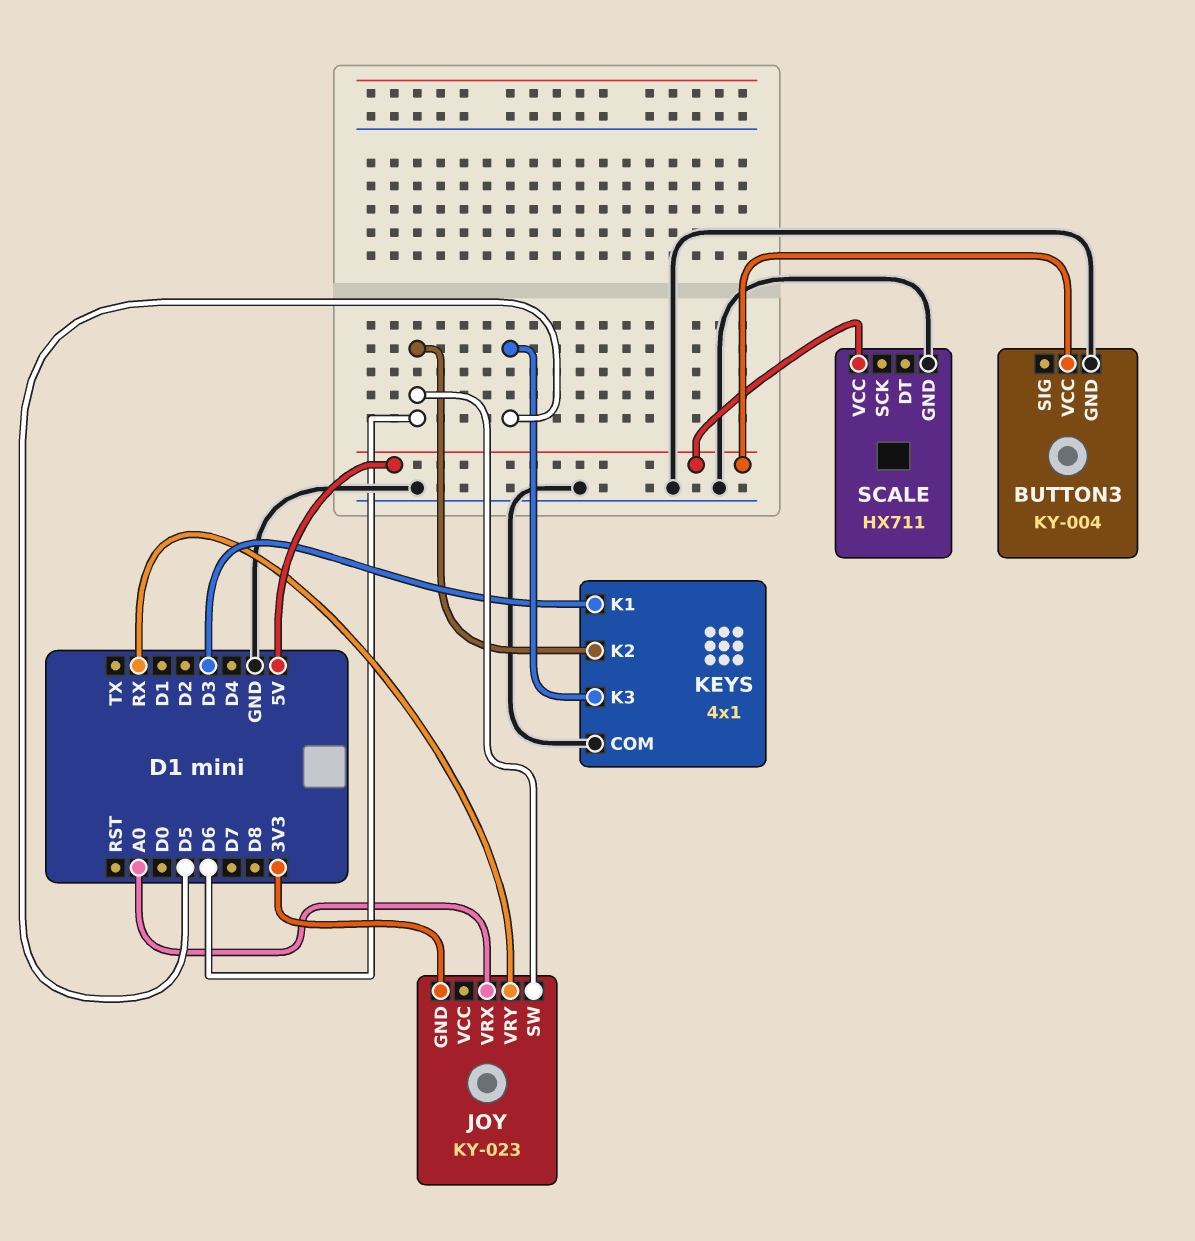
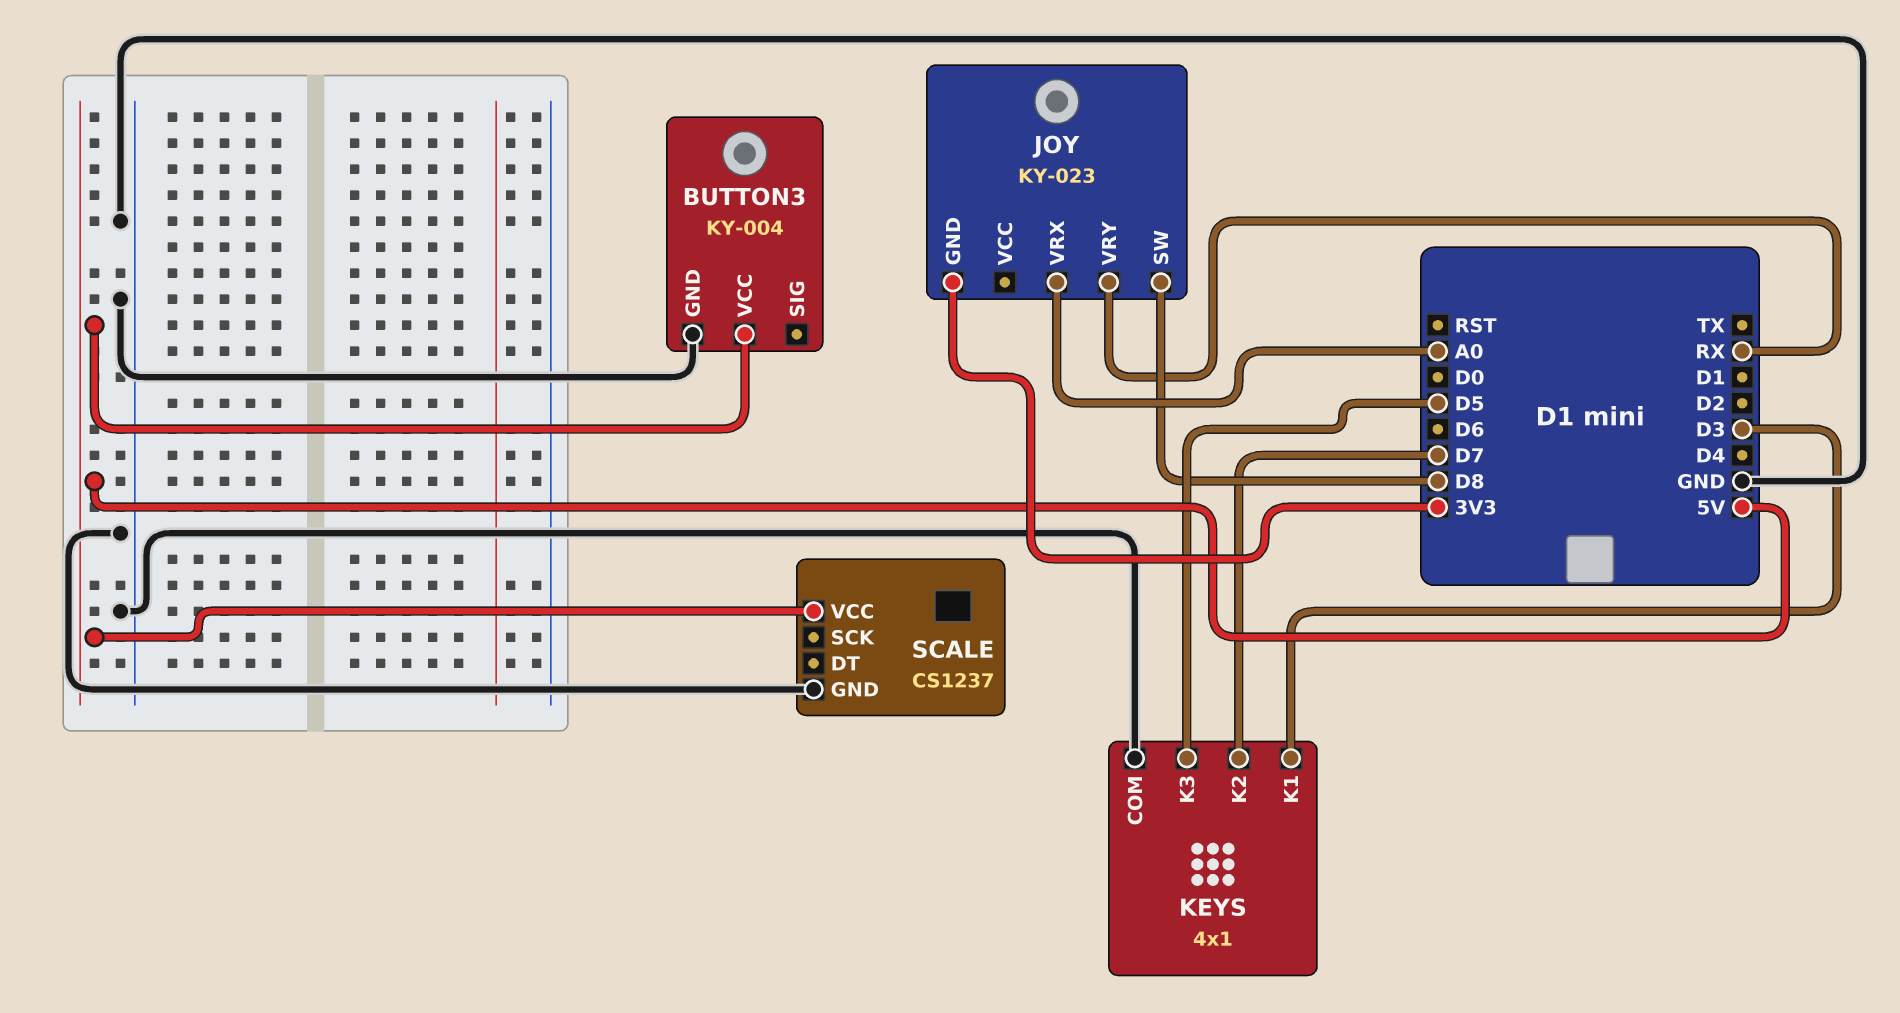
JOY pin SW: D6 -> D8
KEYS pin K2: D6 -> D7
SCALE: HX711 -> CS1237

